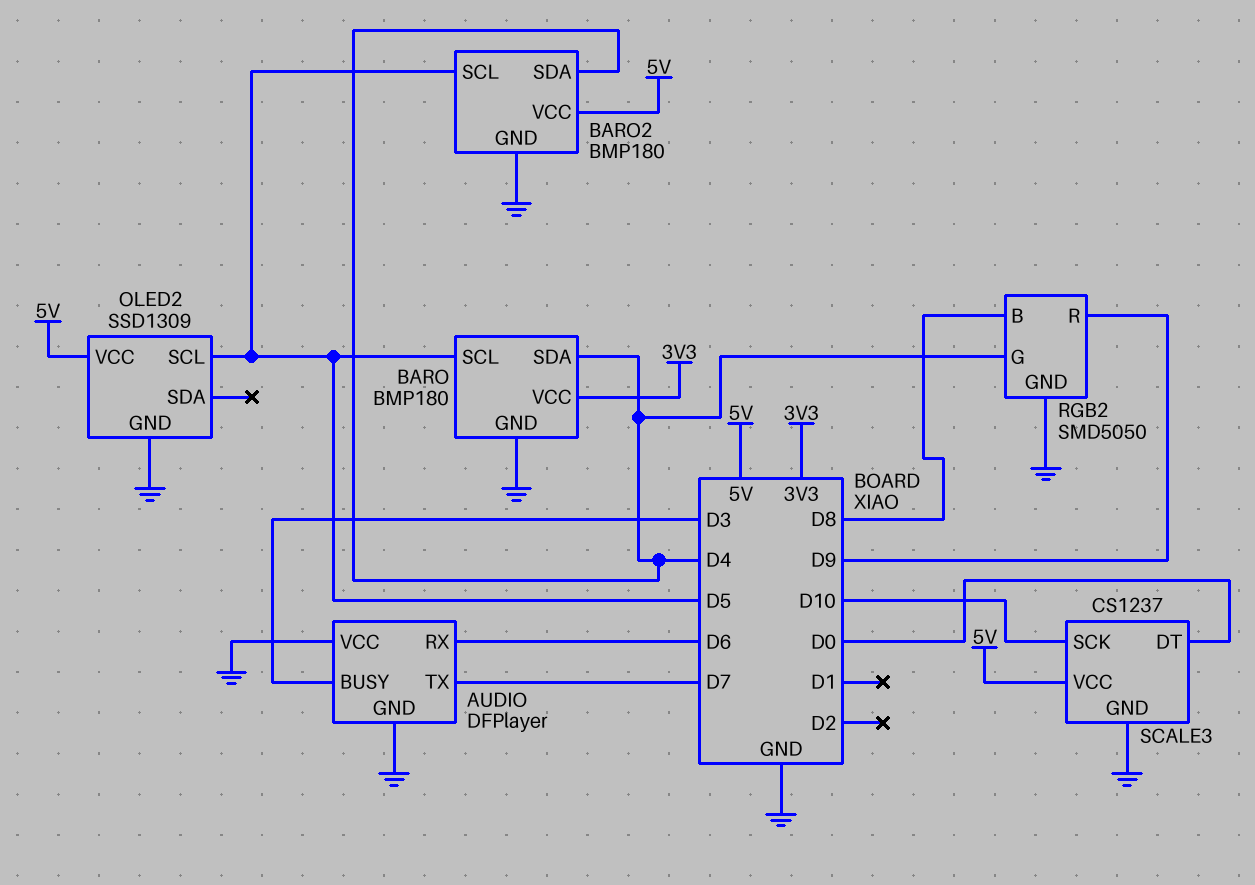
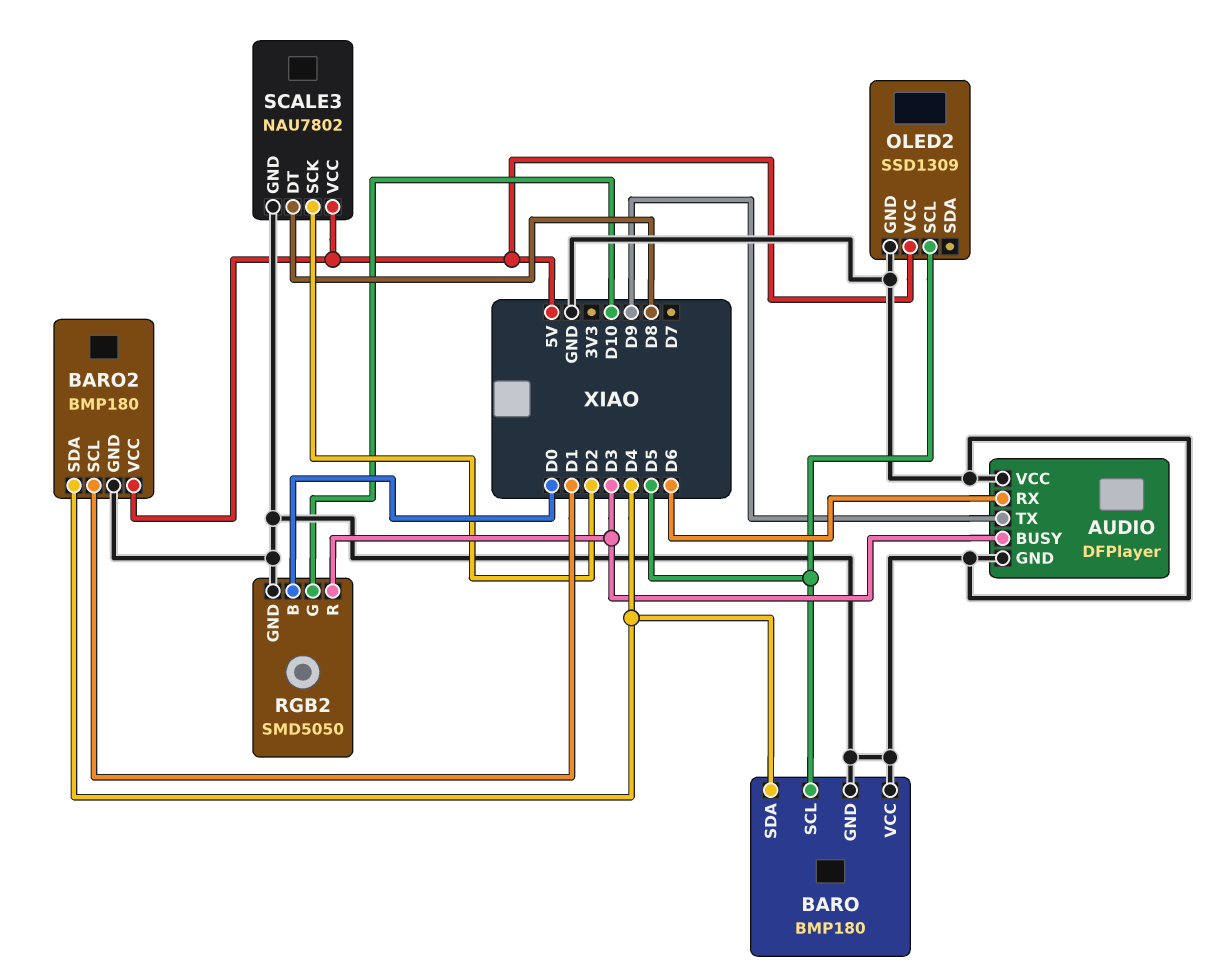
AUDIO pin TX: D7 -> D9
BARO pin VCC: 3V3 -> GND
BARO2 pin SCL: D5 -> D1
RGB2 pin B: D8 -> D0
RGB2 pin G: D4 -> D10
RGB2 pin R: D9 -> D3
SCALE3: CS1237 -> NAU7802
SCALE3 pin DT: D0 -> D8
SCALE3 pin SCK: D10 -> D2

